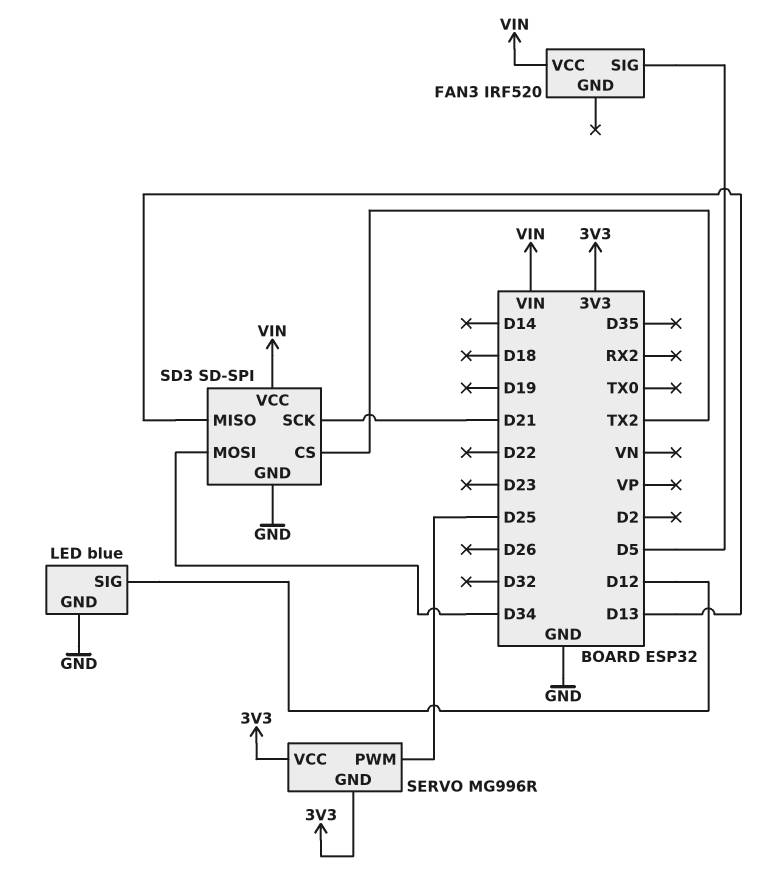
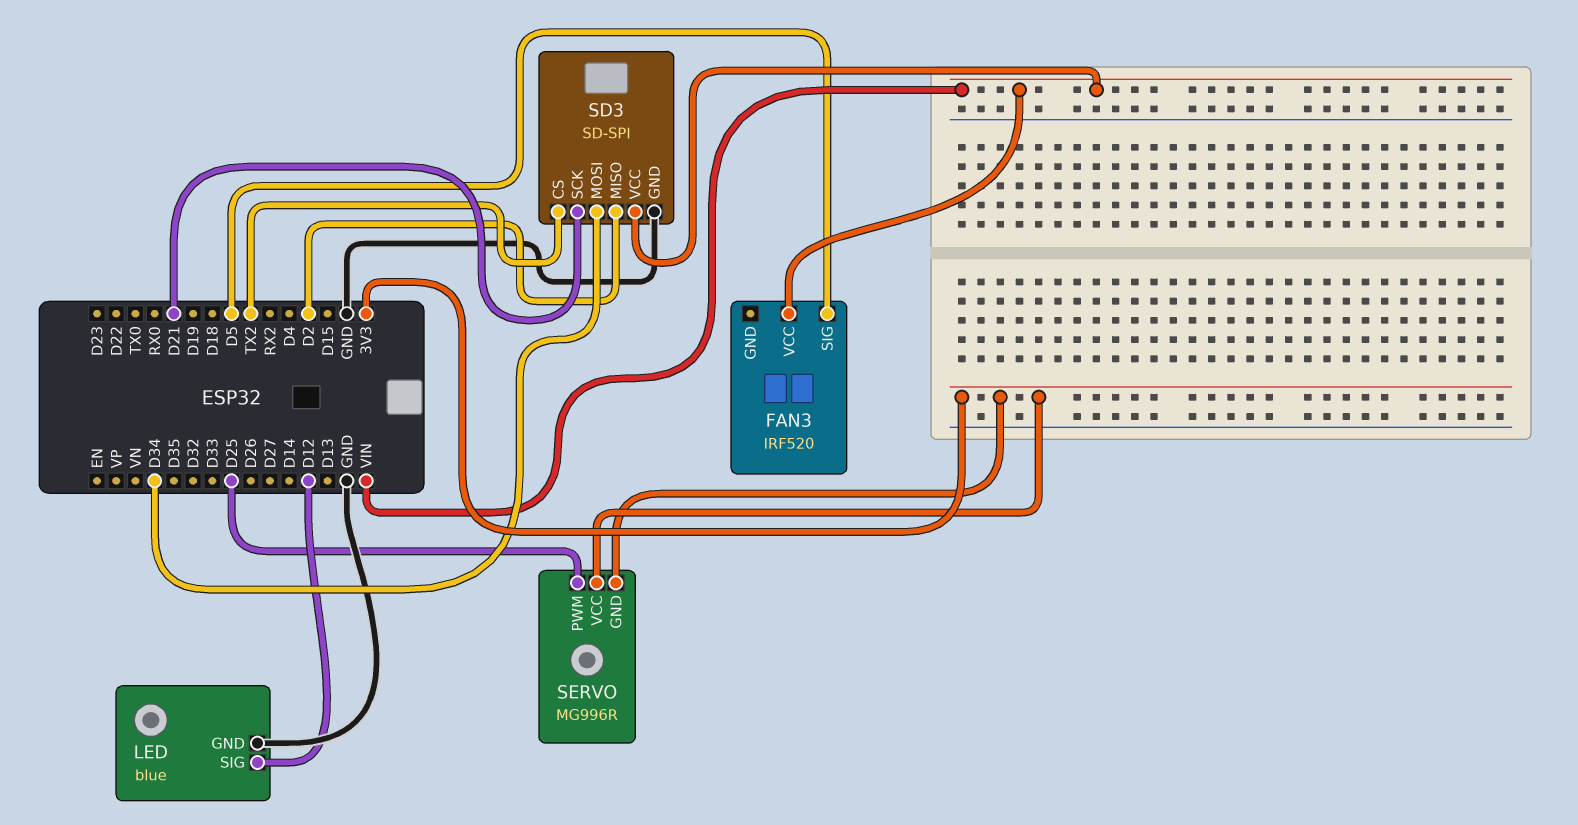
SD3 pin MISO: D13 -> D2

